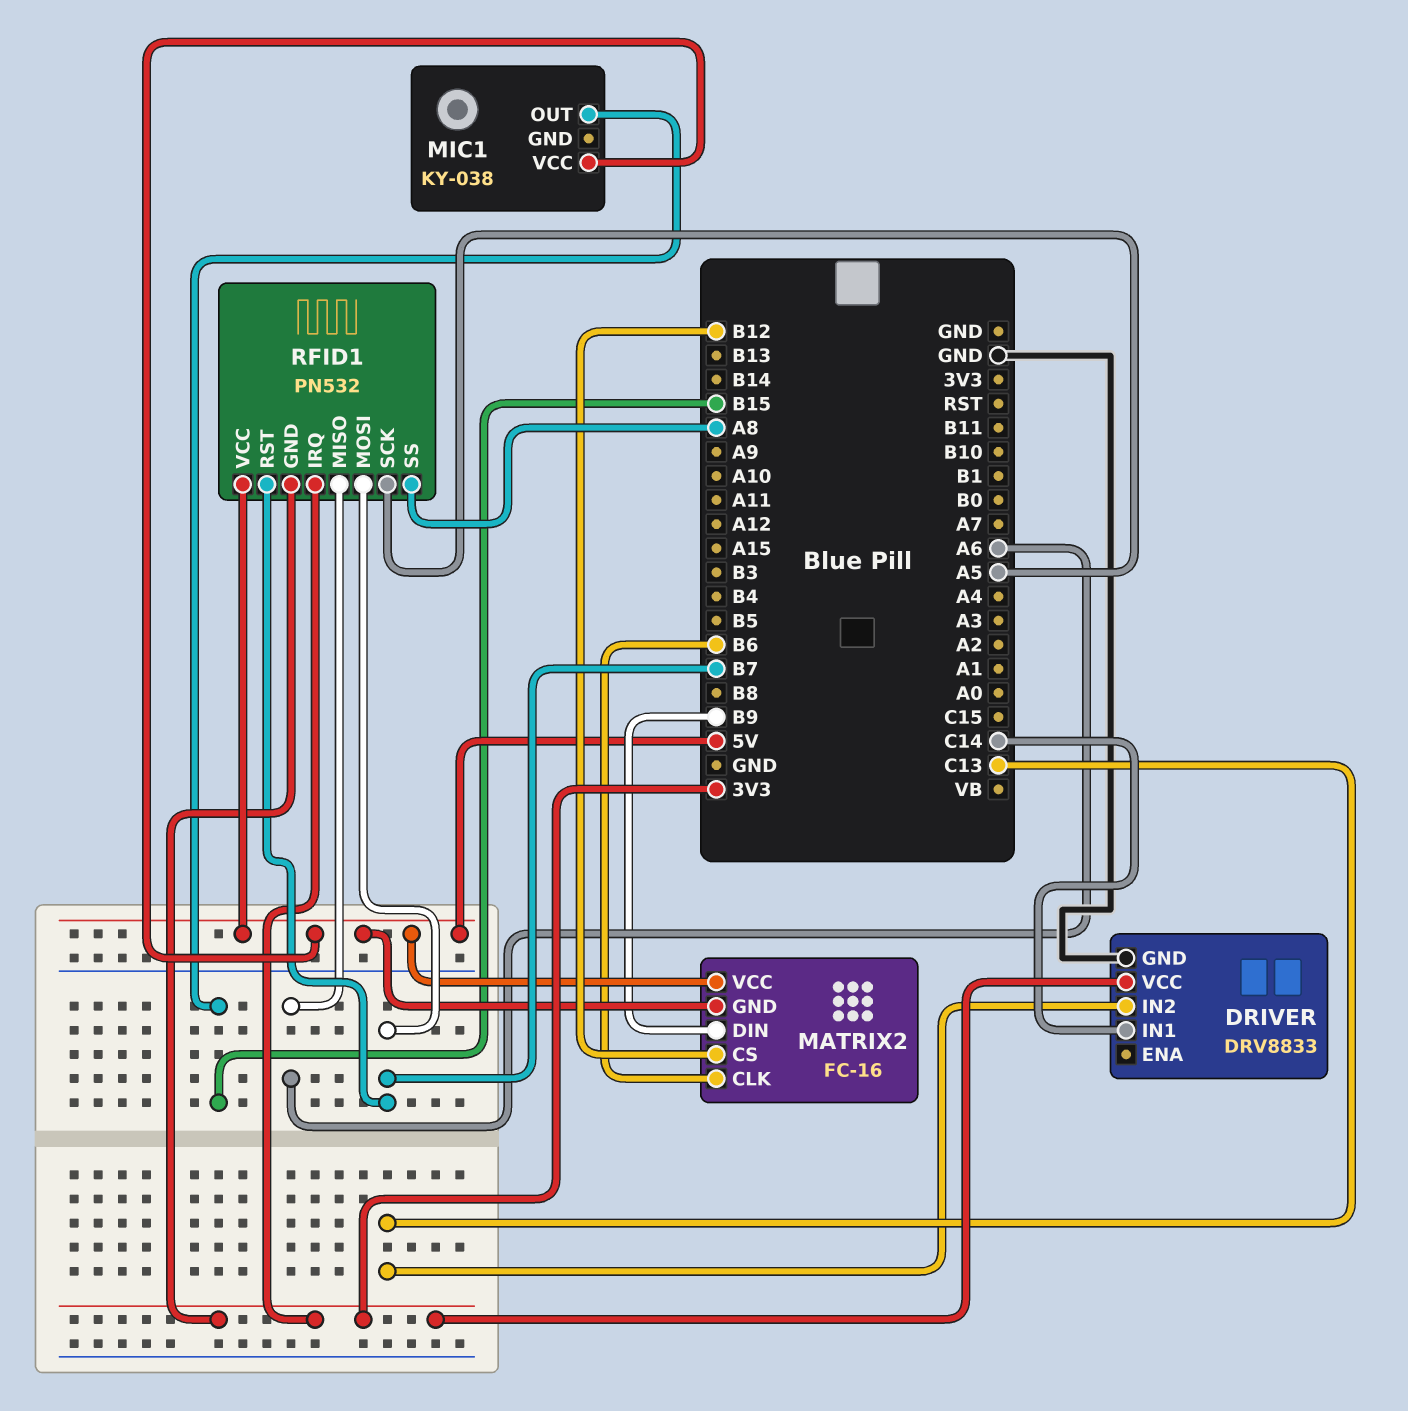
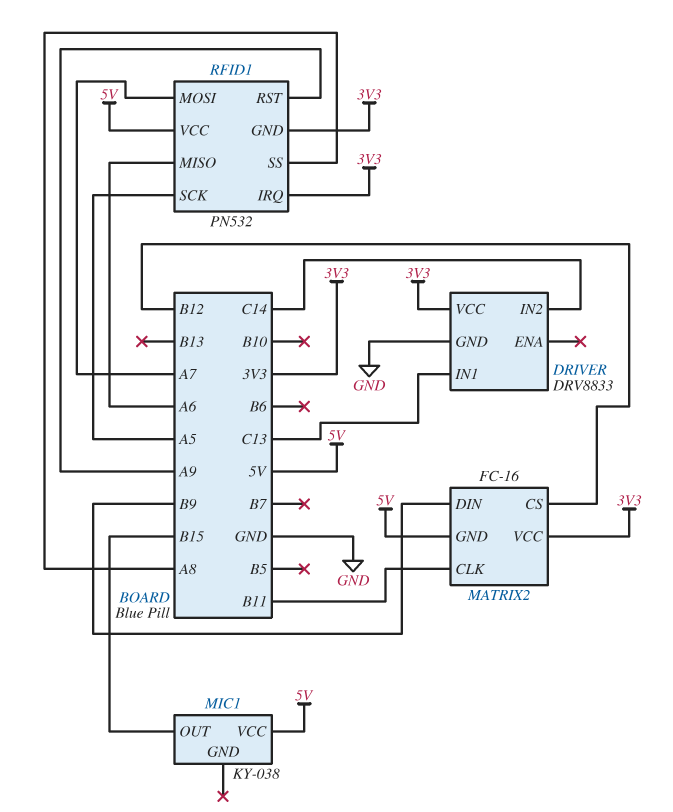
DRIVER pin IN1: C14 -> C13
DRIVER pin IN2: C13 -> C14
MATRIX2 pin CLK: B6 -> B11
MATRIX2 pin VCC: 5V -> 3V3
RFID1 pin MOSI: B7 -> A7
RFID1 pin RST: B7 -> A9

